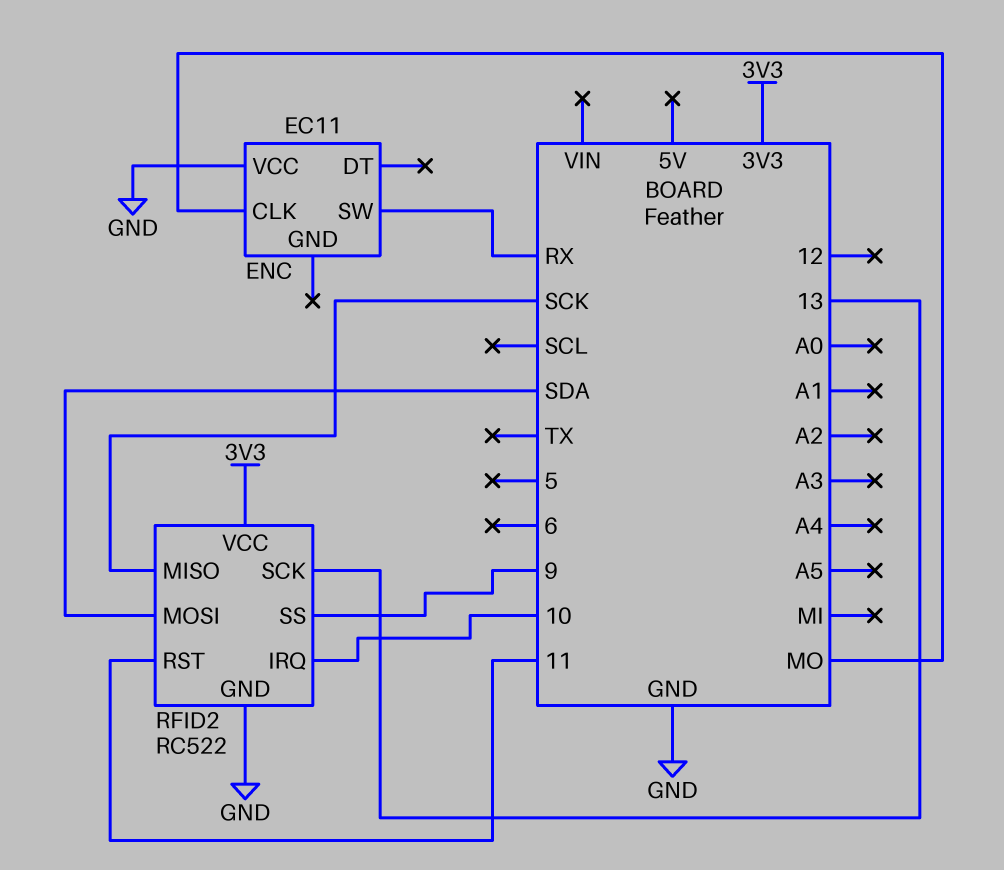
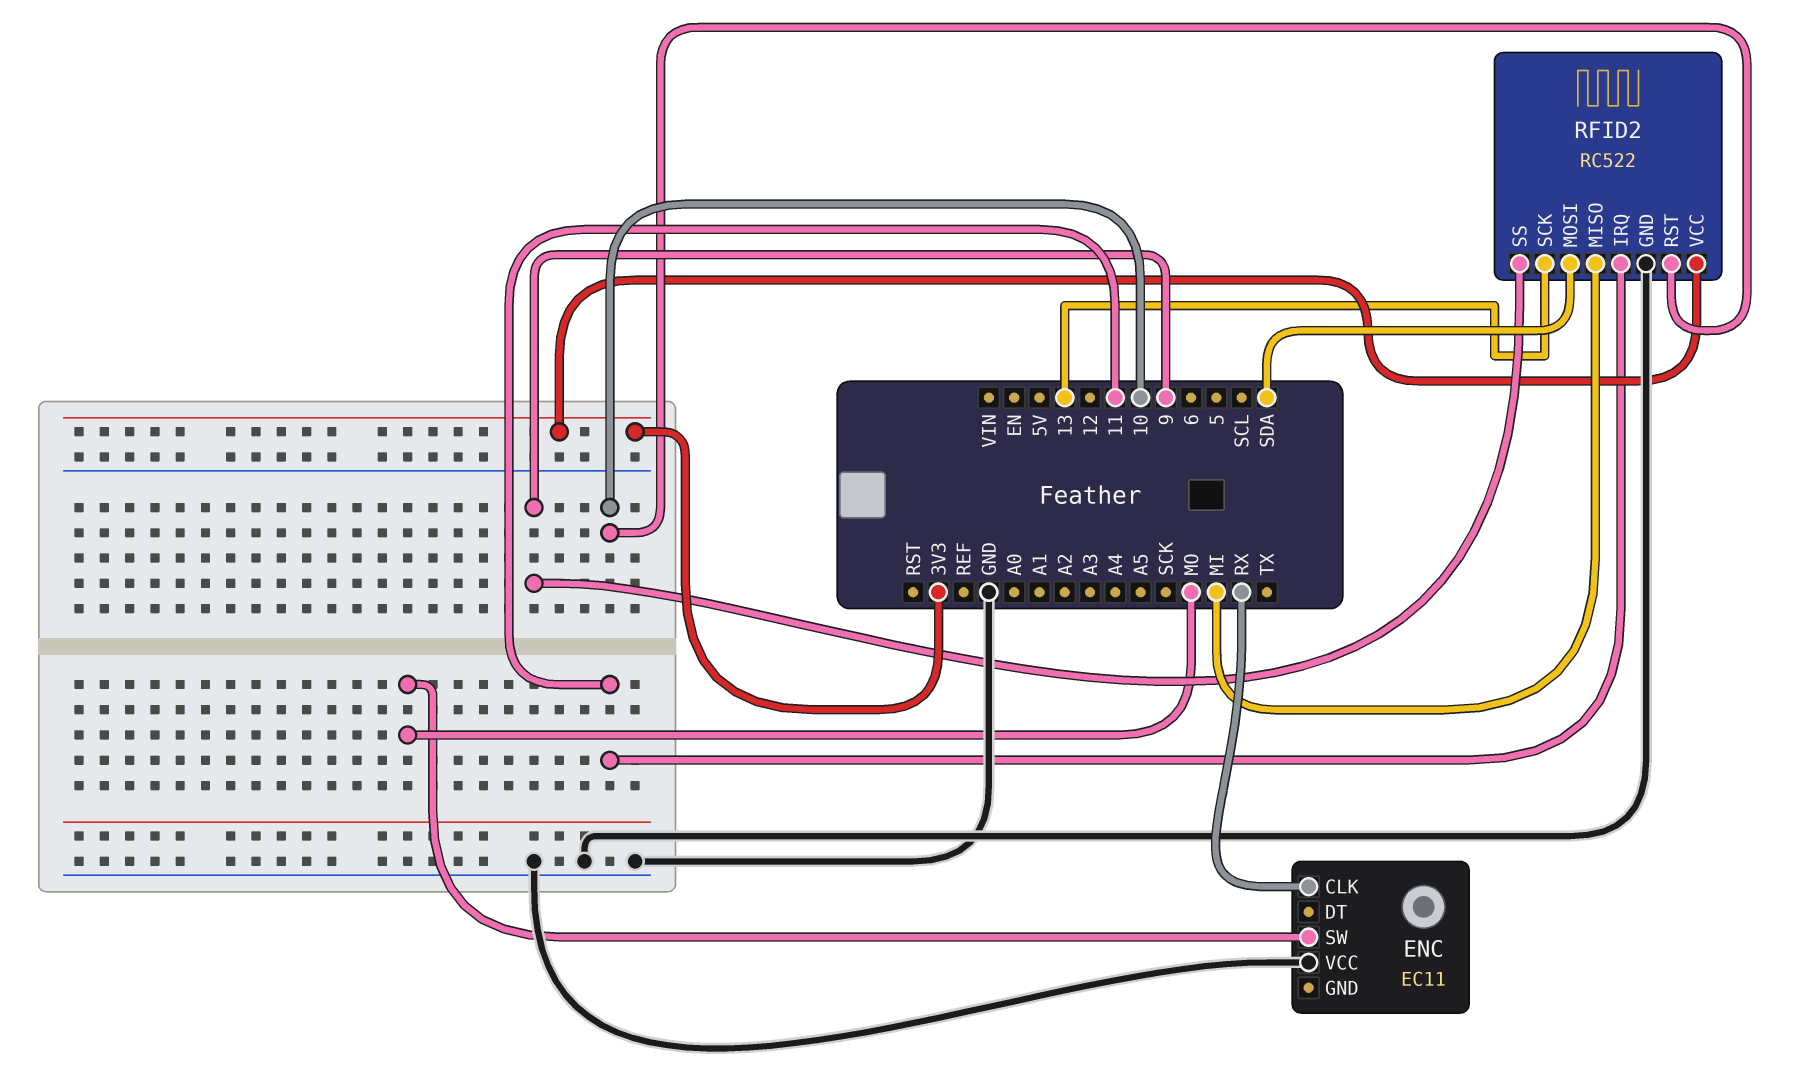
ENC pin CLK: MO -> RX
ENC pin SW: RX -> MO
RFID2 pin IRQ: 10 -> 11
RFID2 pin MISO: SCK -> MI
RFID2 pin RST: 11 -> 10

